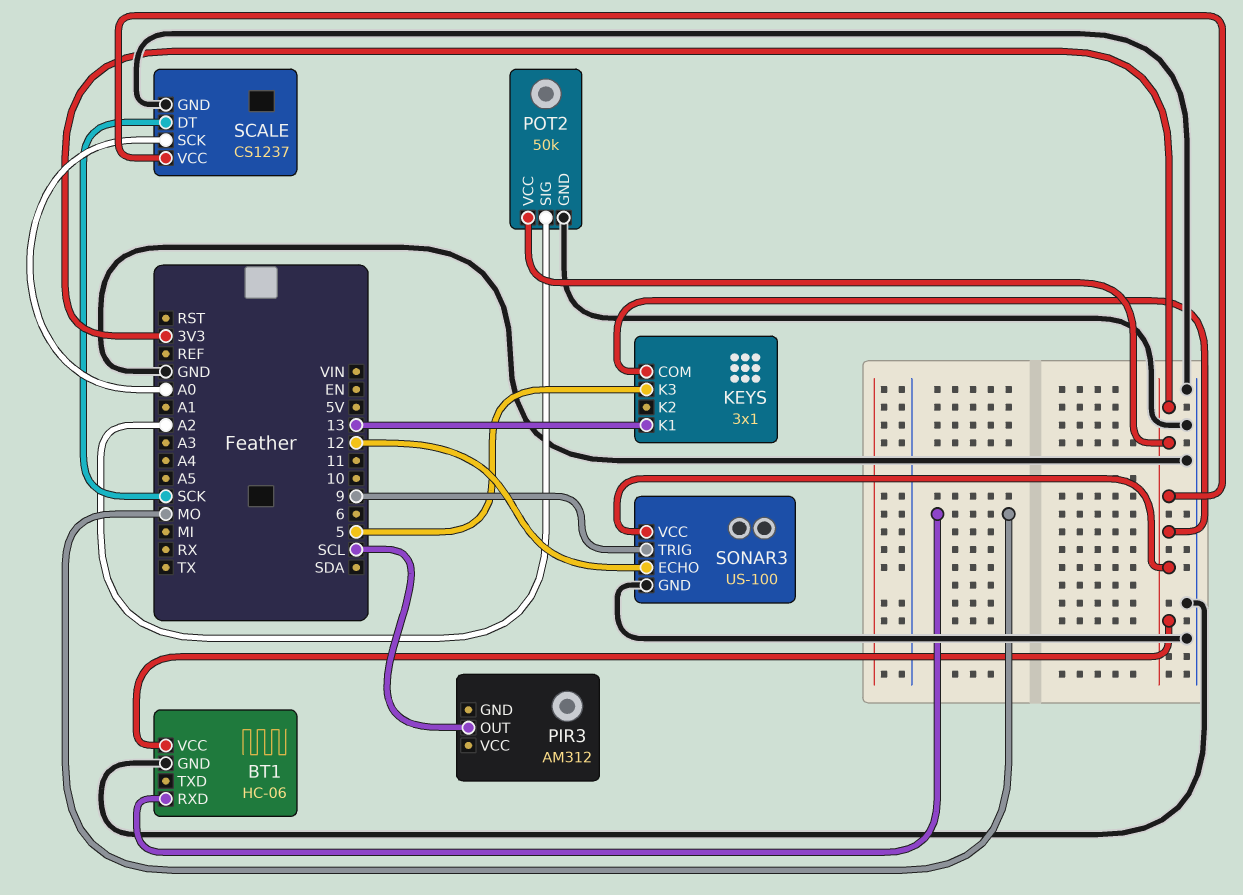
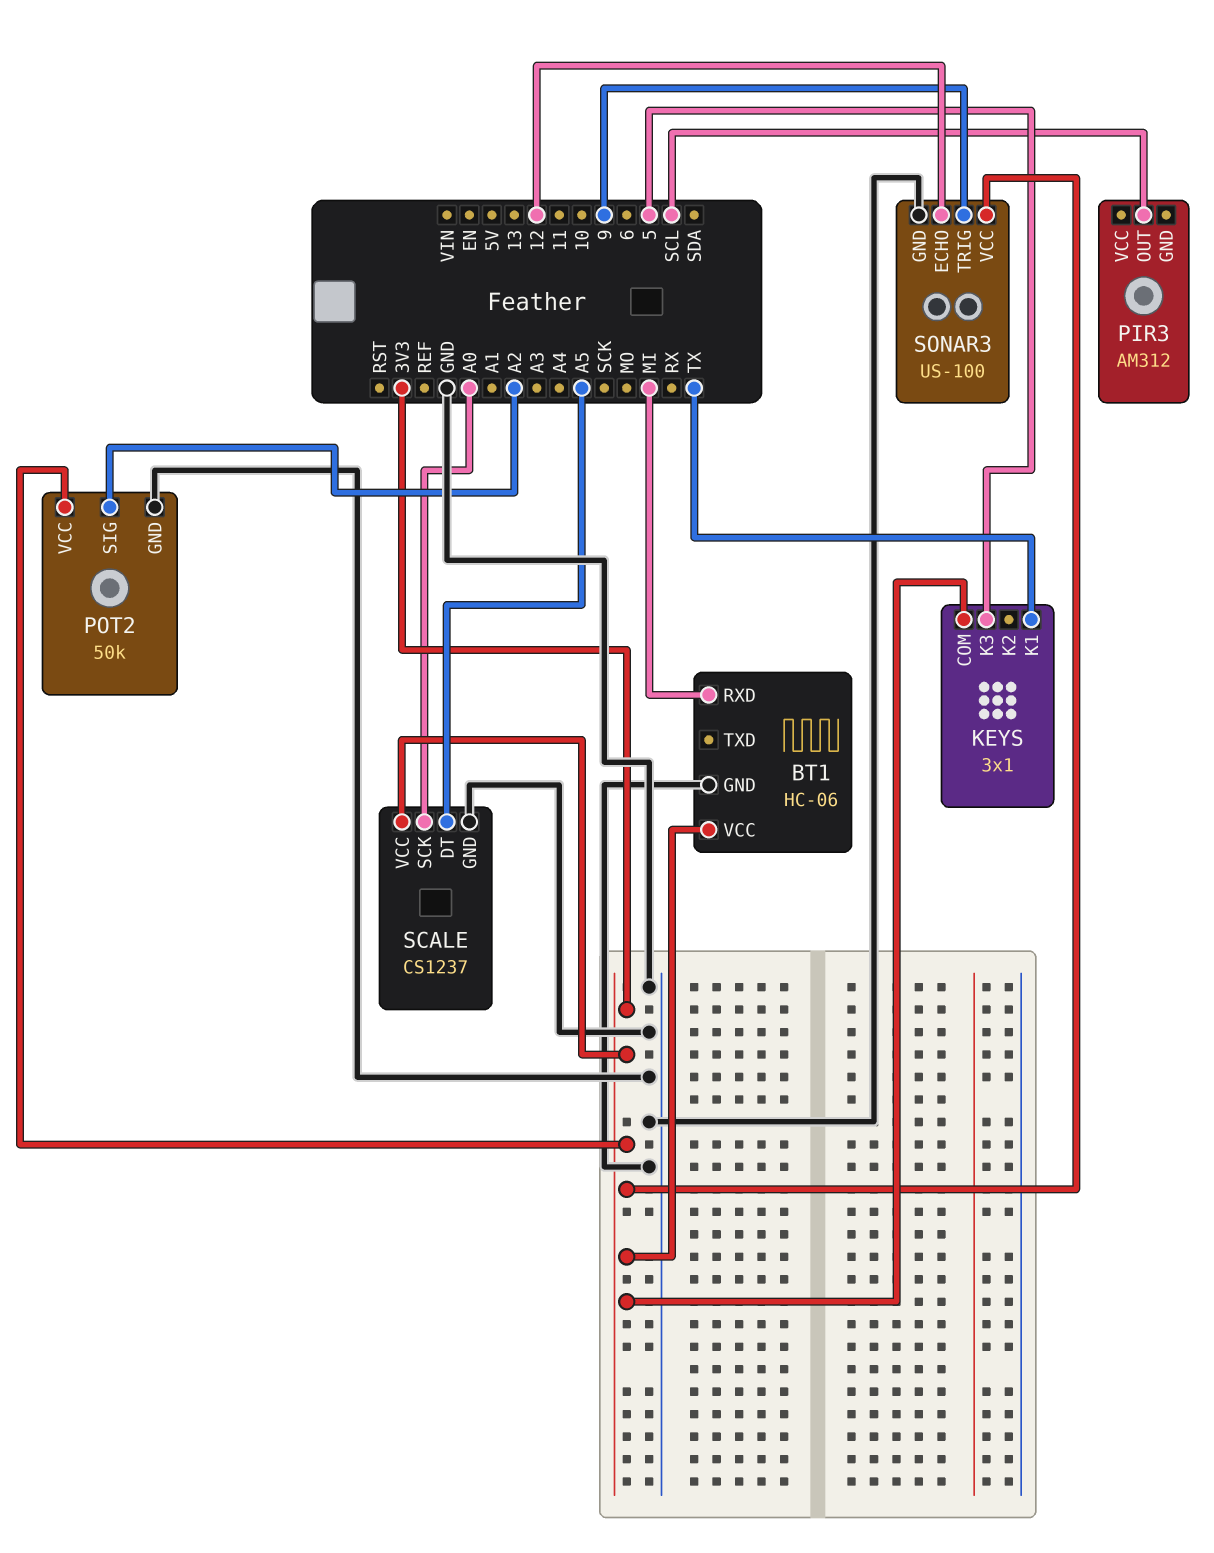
BT1 pin RXD: MO -> MI
KEYS pin K1: 13 -> TX
SCALE pin DT: SCK -> A5

